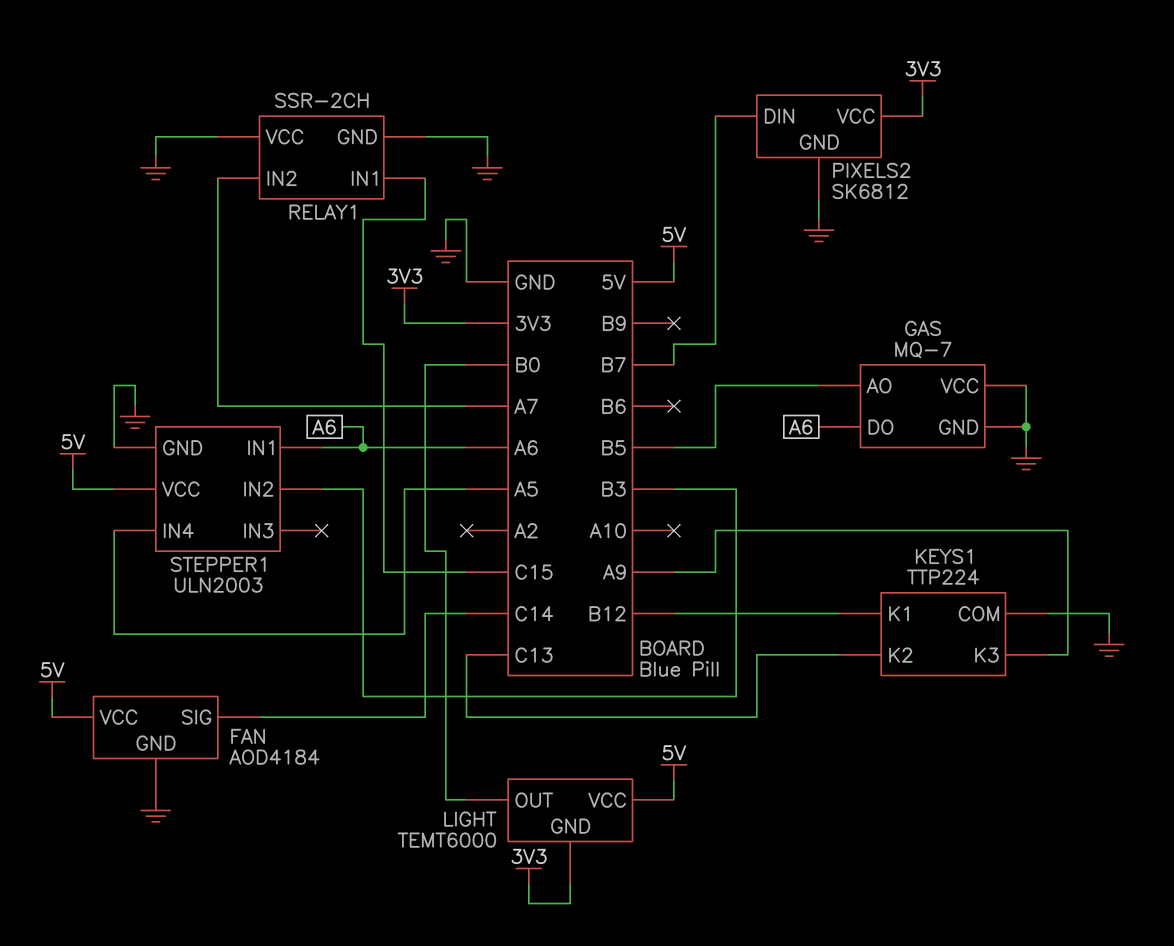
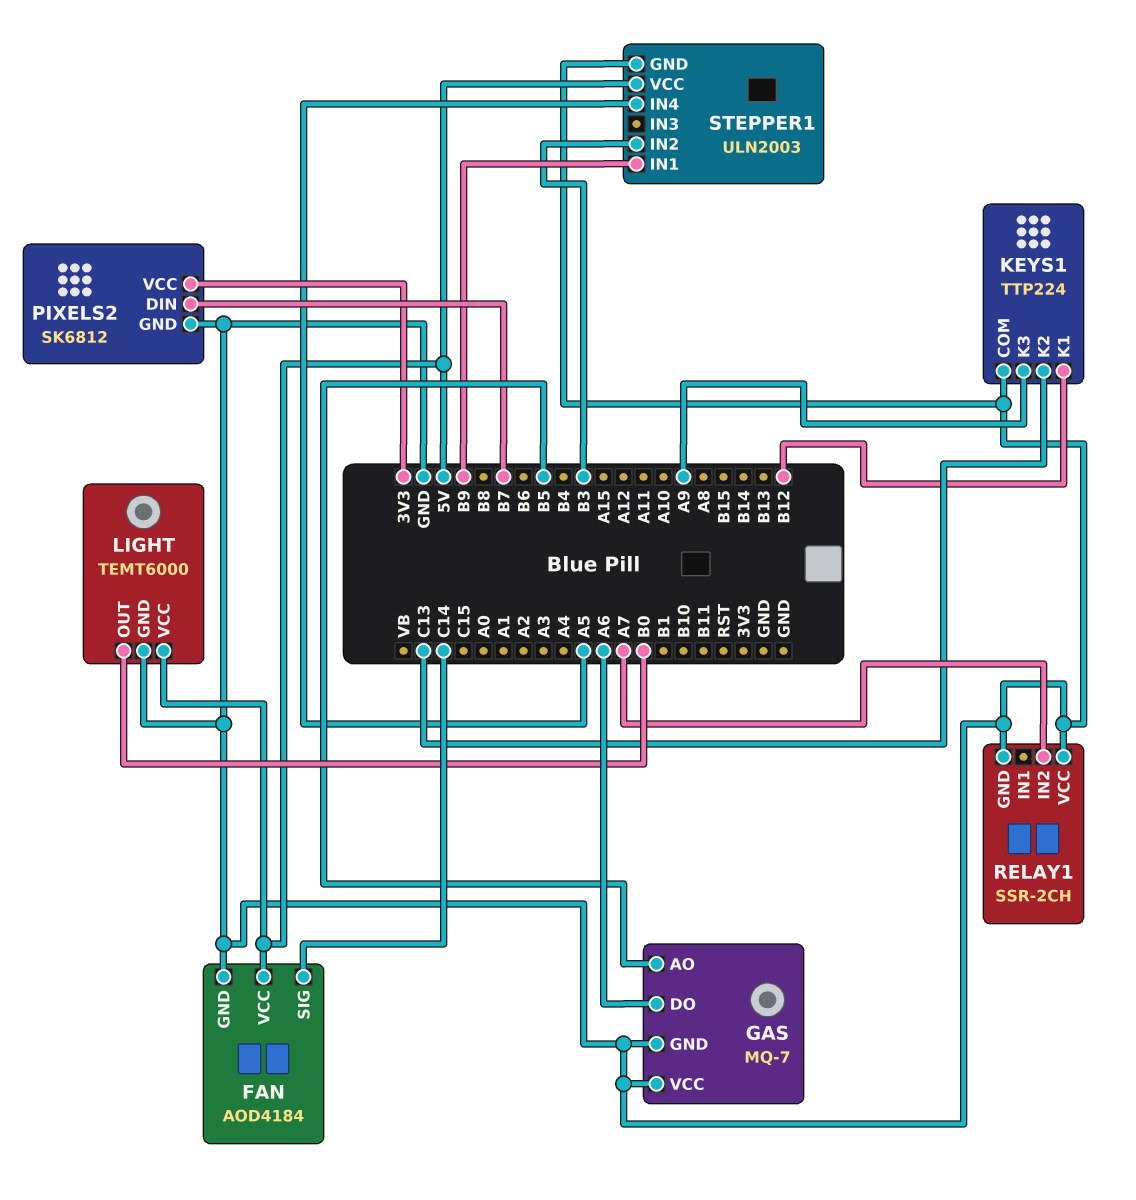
LIGHT pin GND: 3V3 -> GND
RELAY1 pin IN1: C15 -> none
STEPPER1 pin IN1: A6 -> B9

